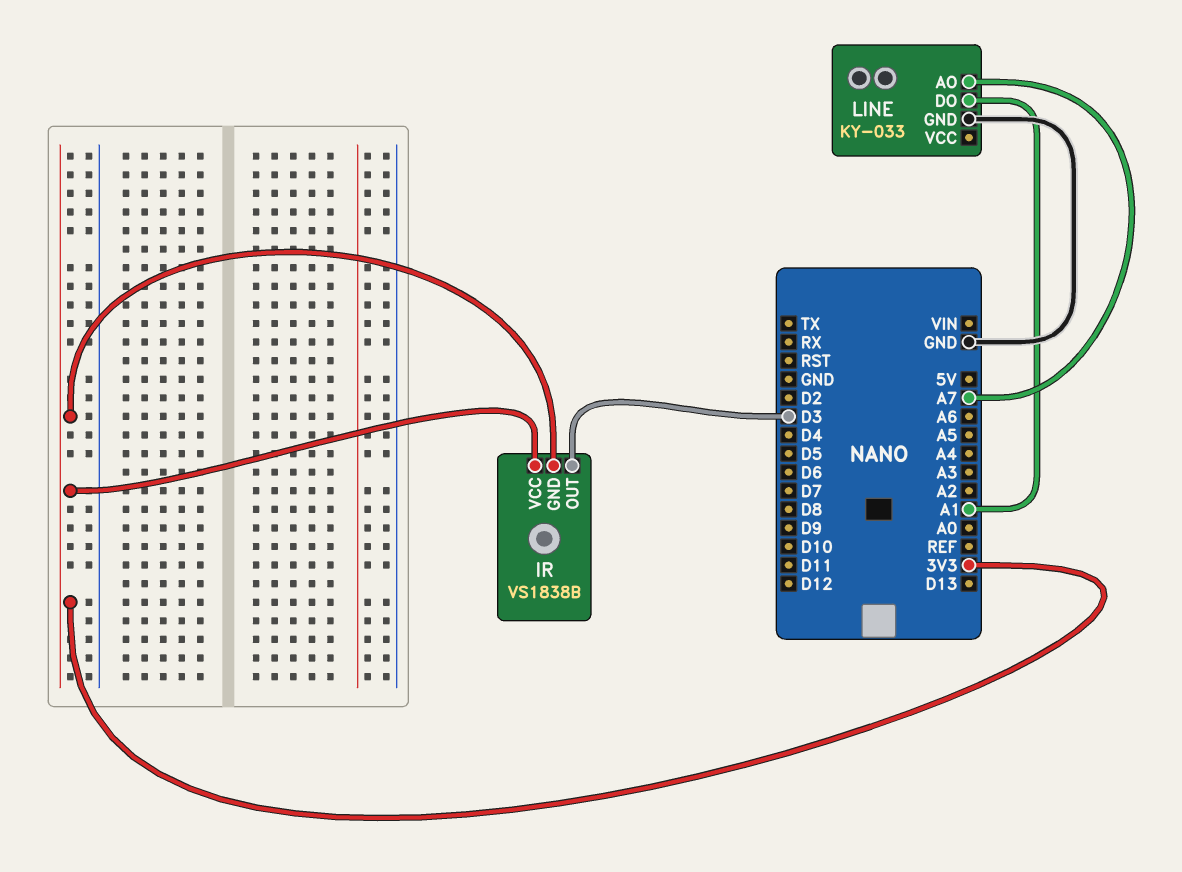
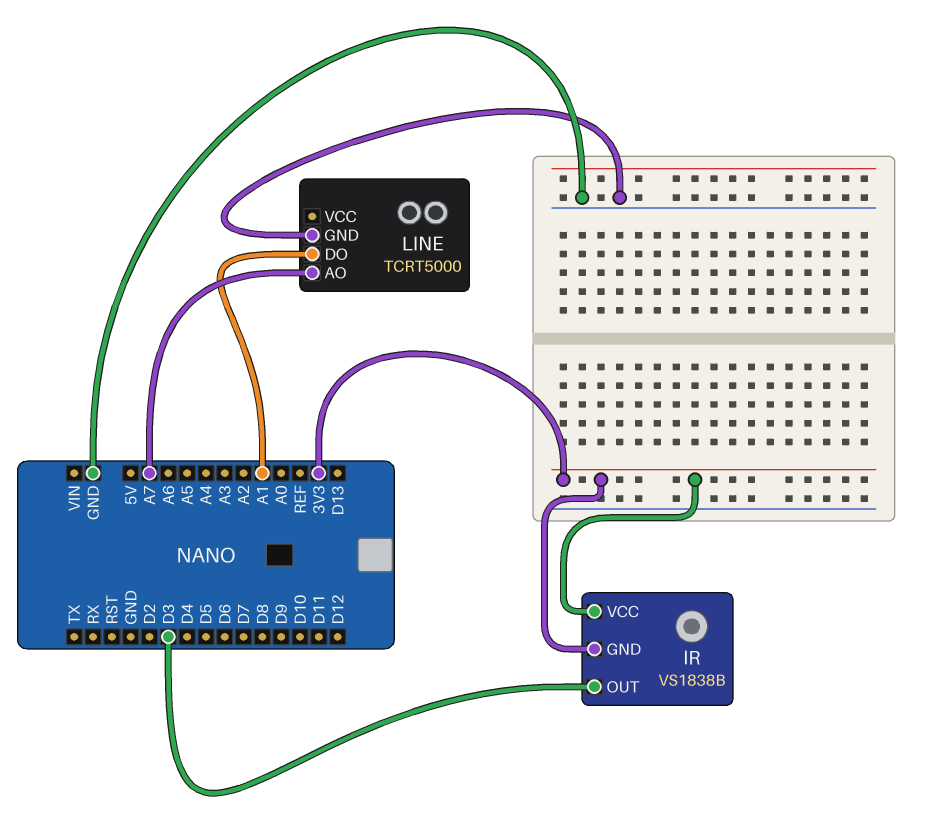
LINE: KY-033 -> TCRT5000

